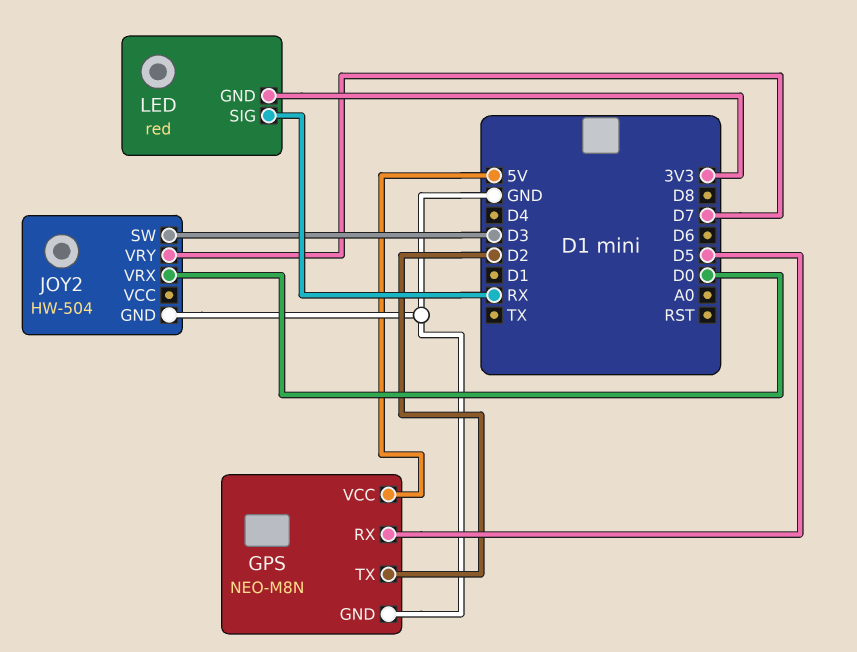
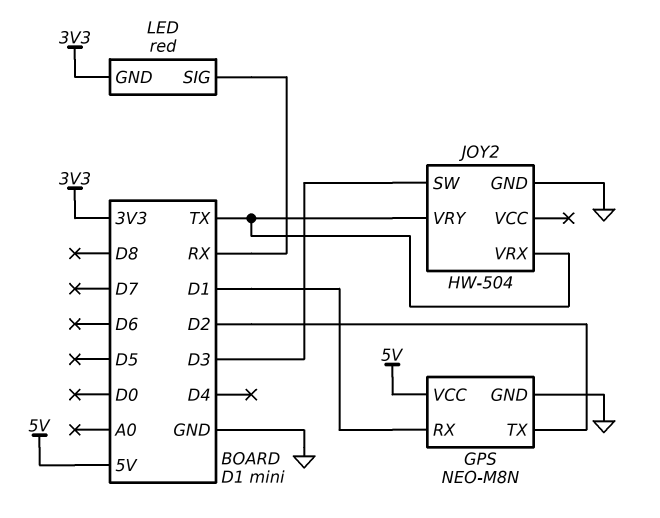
GPS pin RX: D5 -> D1
JOY2 pin VRX: D0 -> TX
JOY2 pin VRY: D7 -> TX

